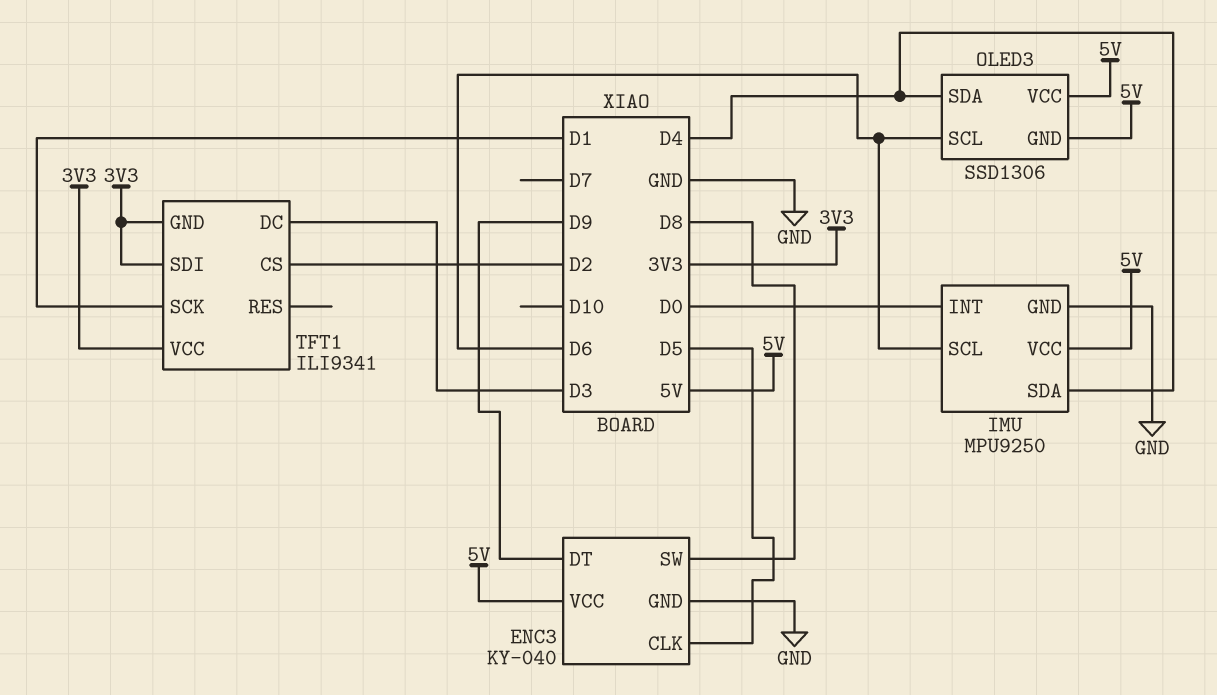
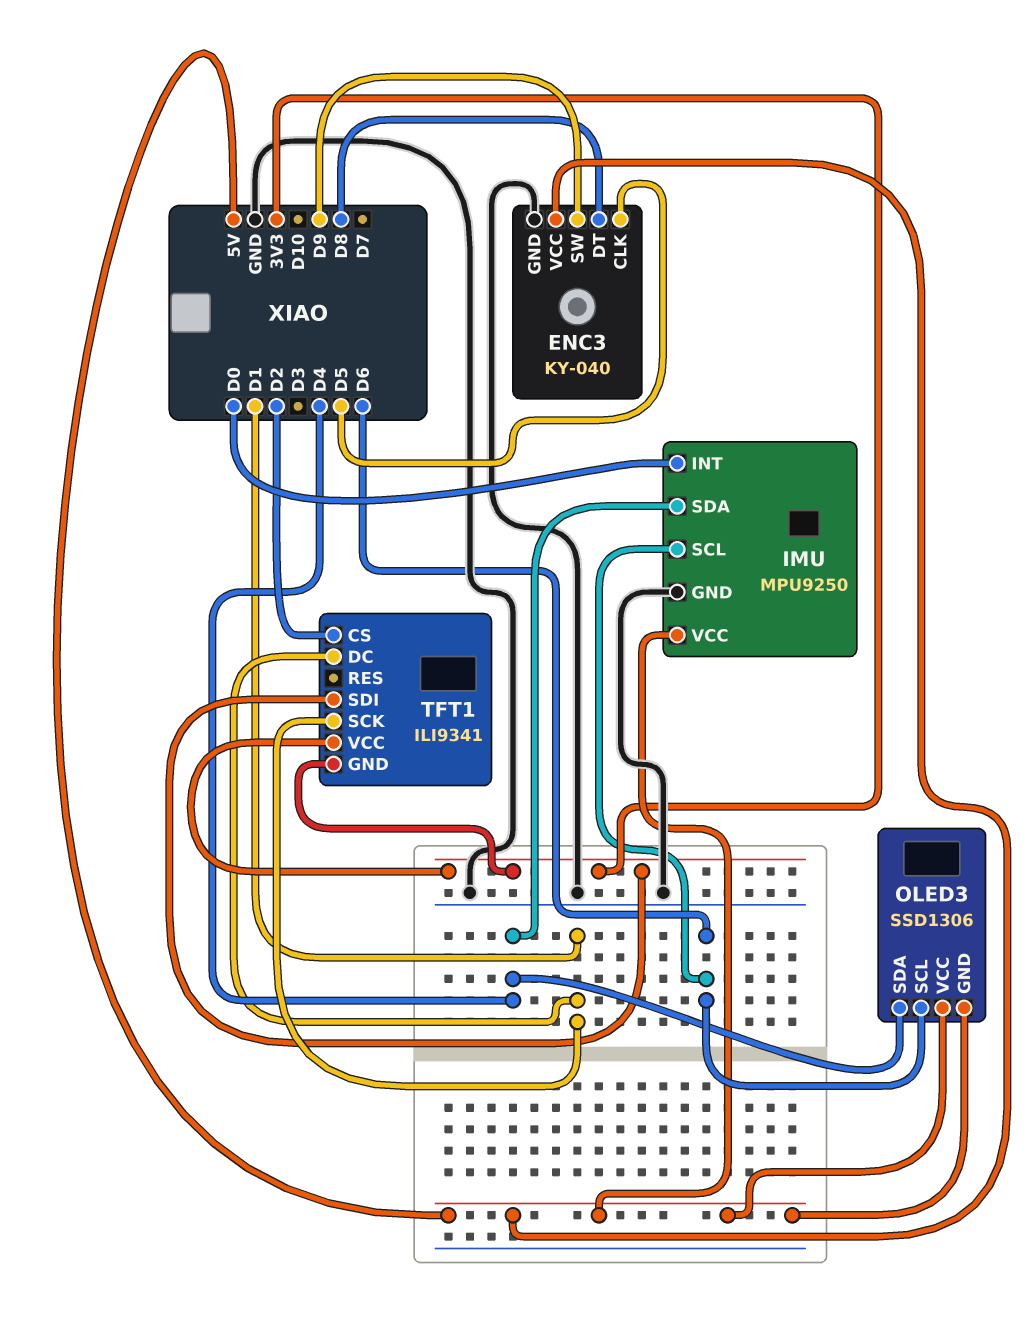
ENC3 pin DT: D9 -> D8
ENC3 pin SW: D8 -> D9
TFT1 pin DC: D3 -> D1

